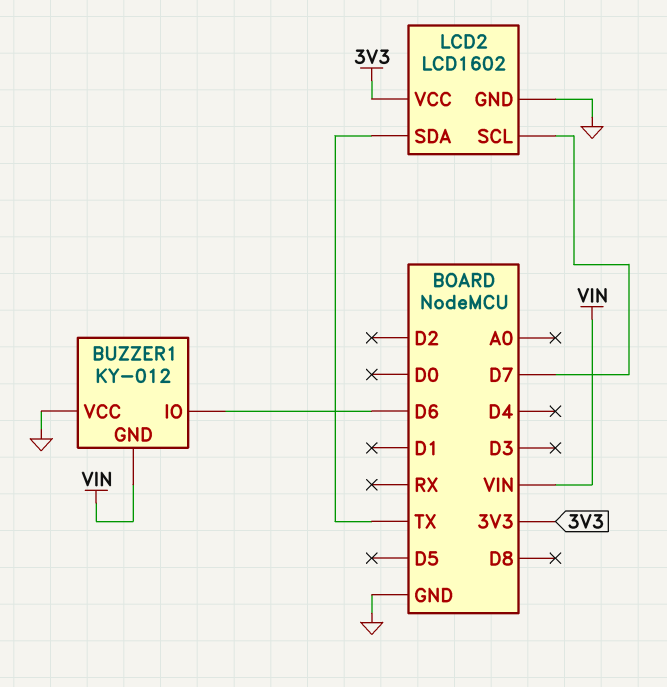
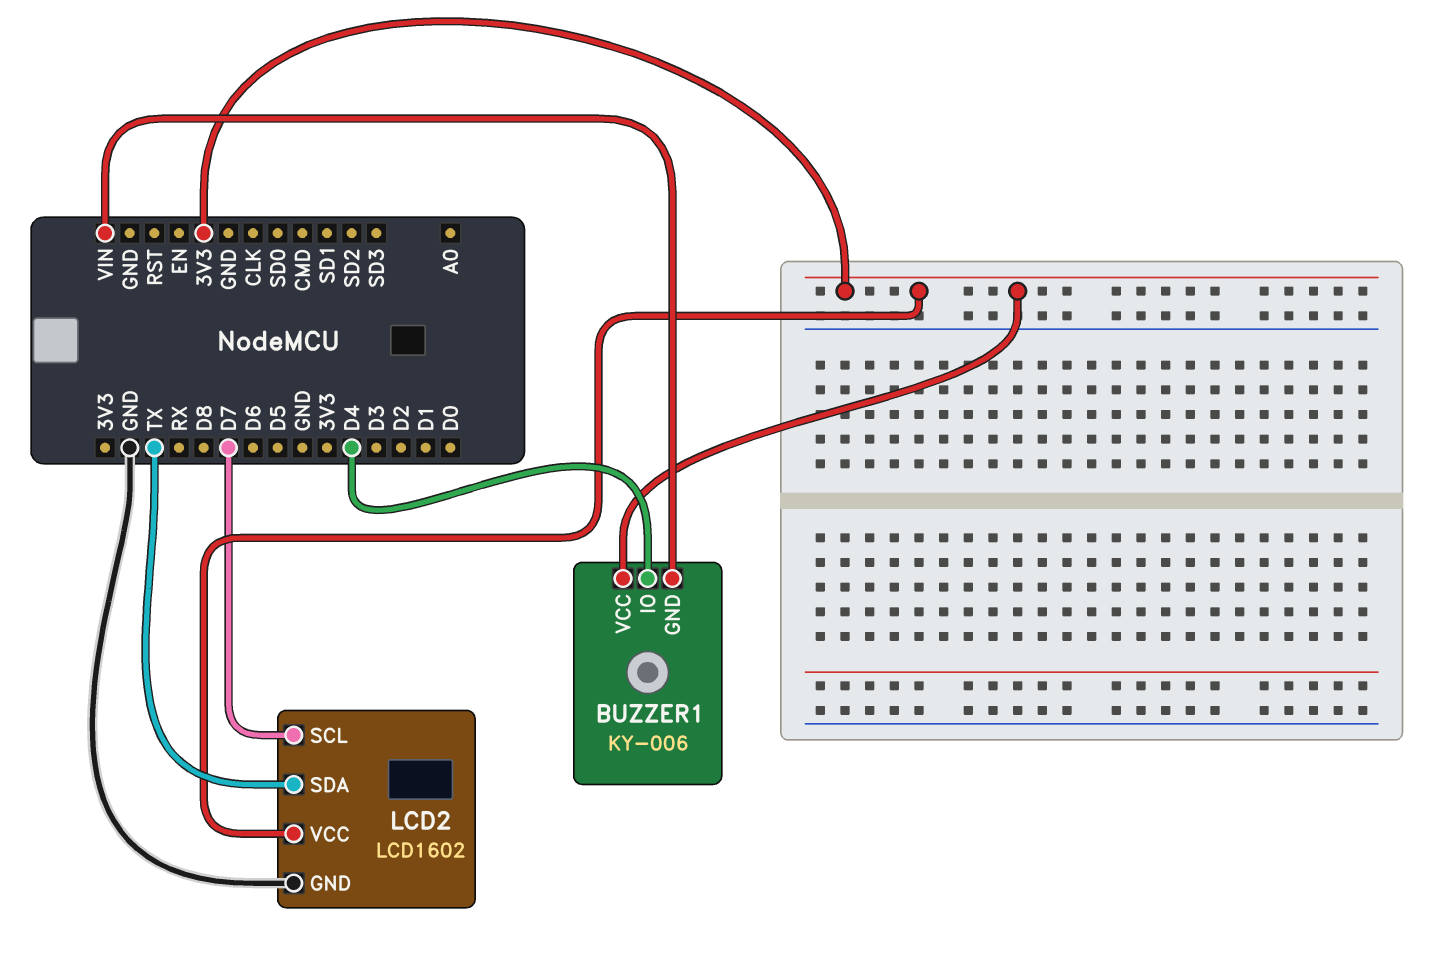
BUZZER1: KY-012 -> KY-006
BUZZER1 pin IO: D6 -> D4
BUZZER1 pin VCC: GND -> 3V3

